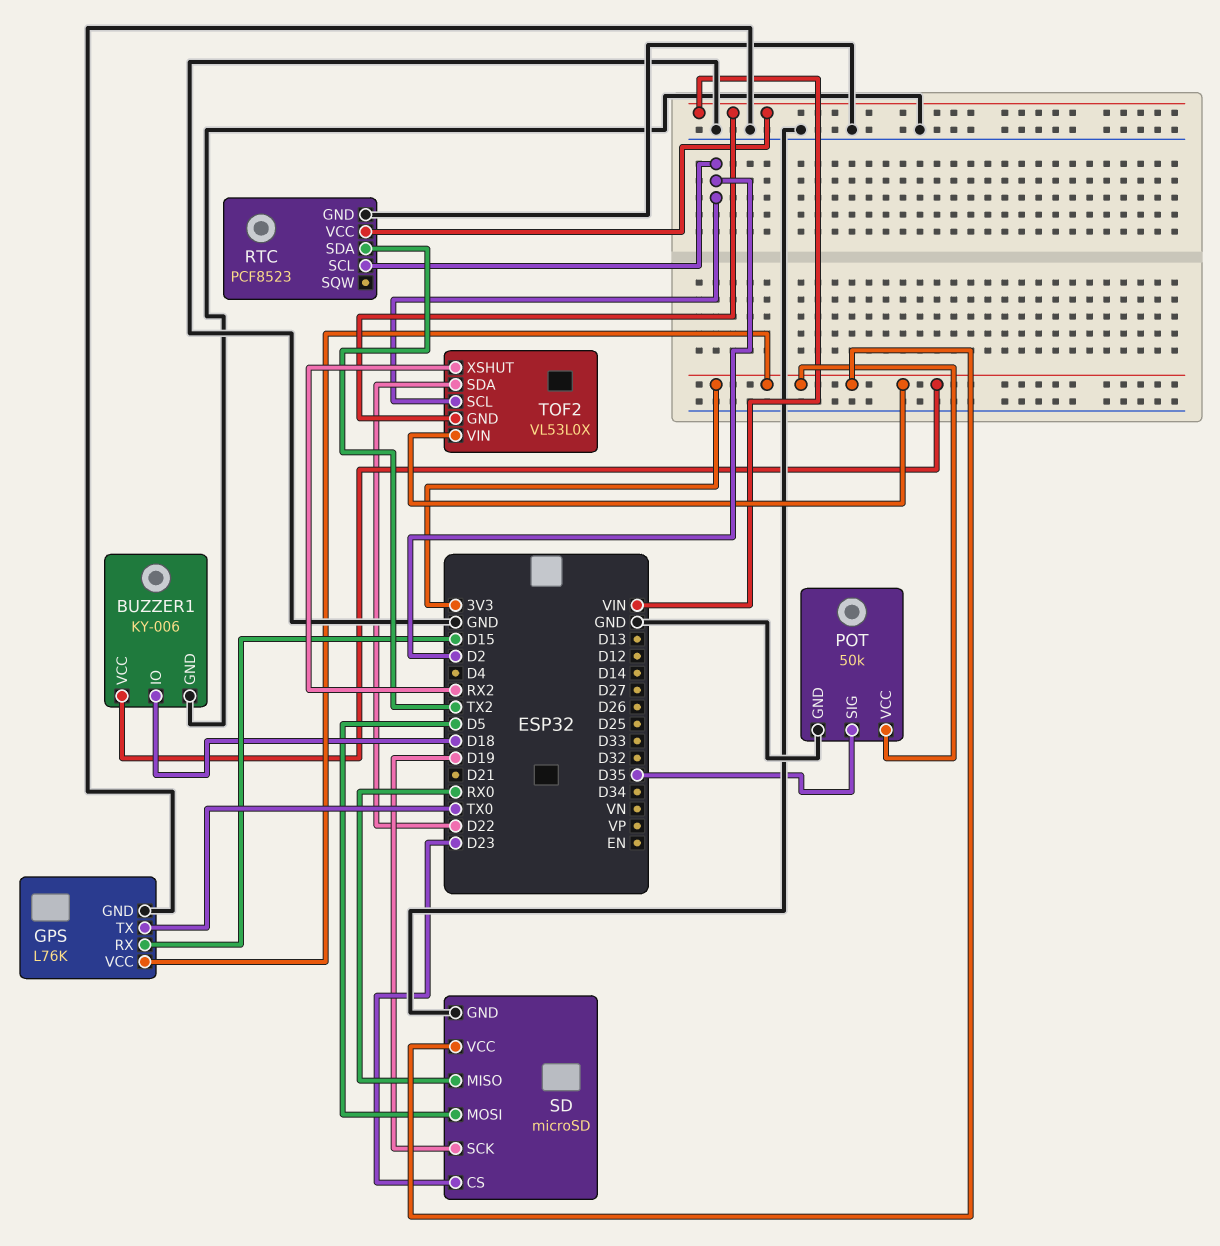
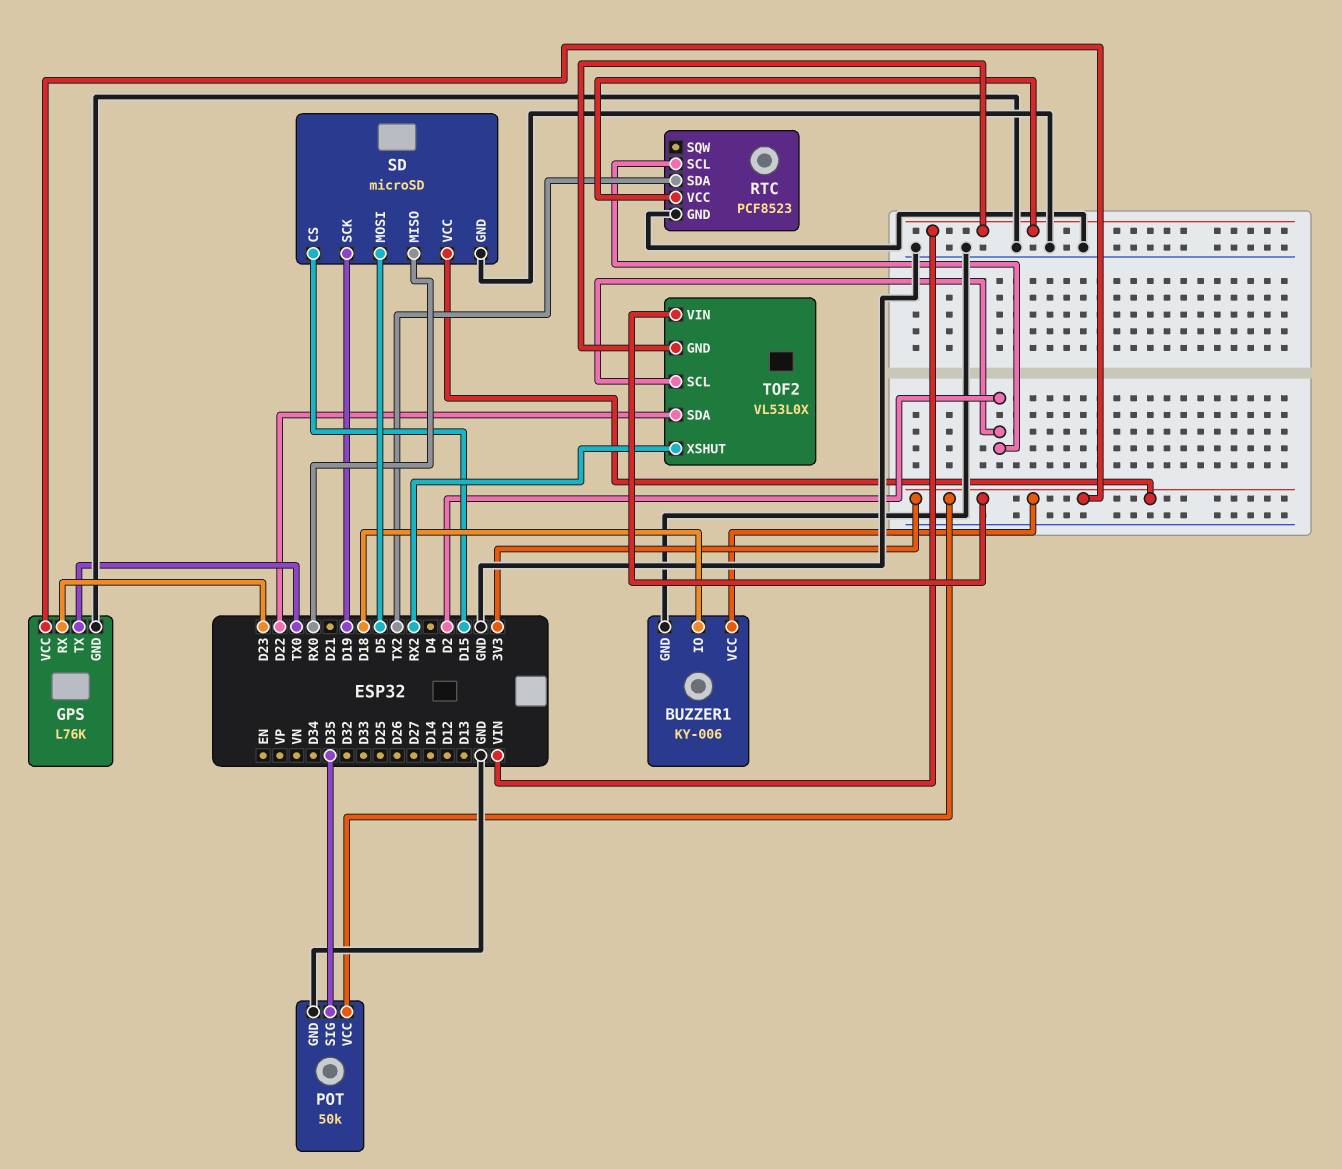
GPS pin RX: D15 -> D23
SD pin CS: D23 -> D15

